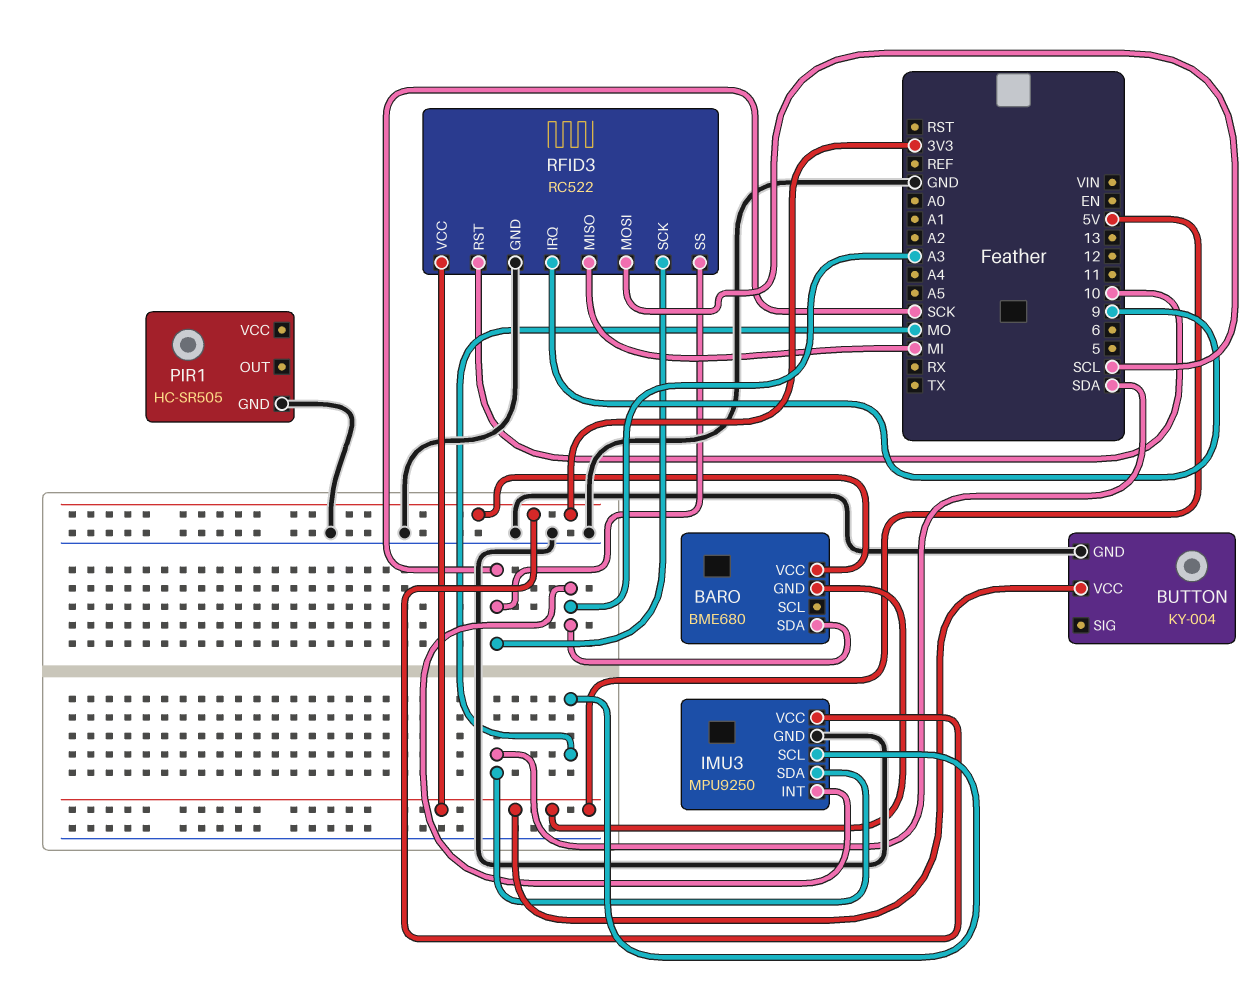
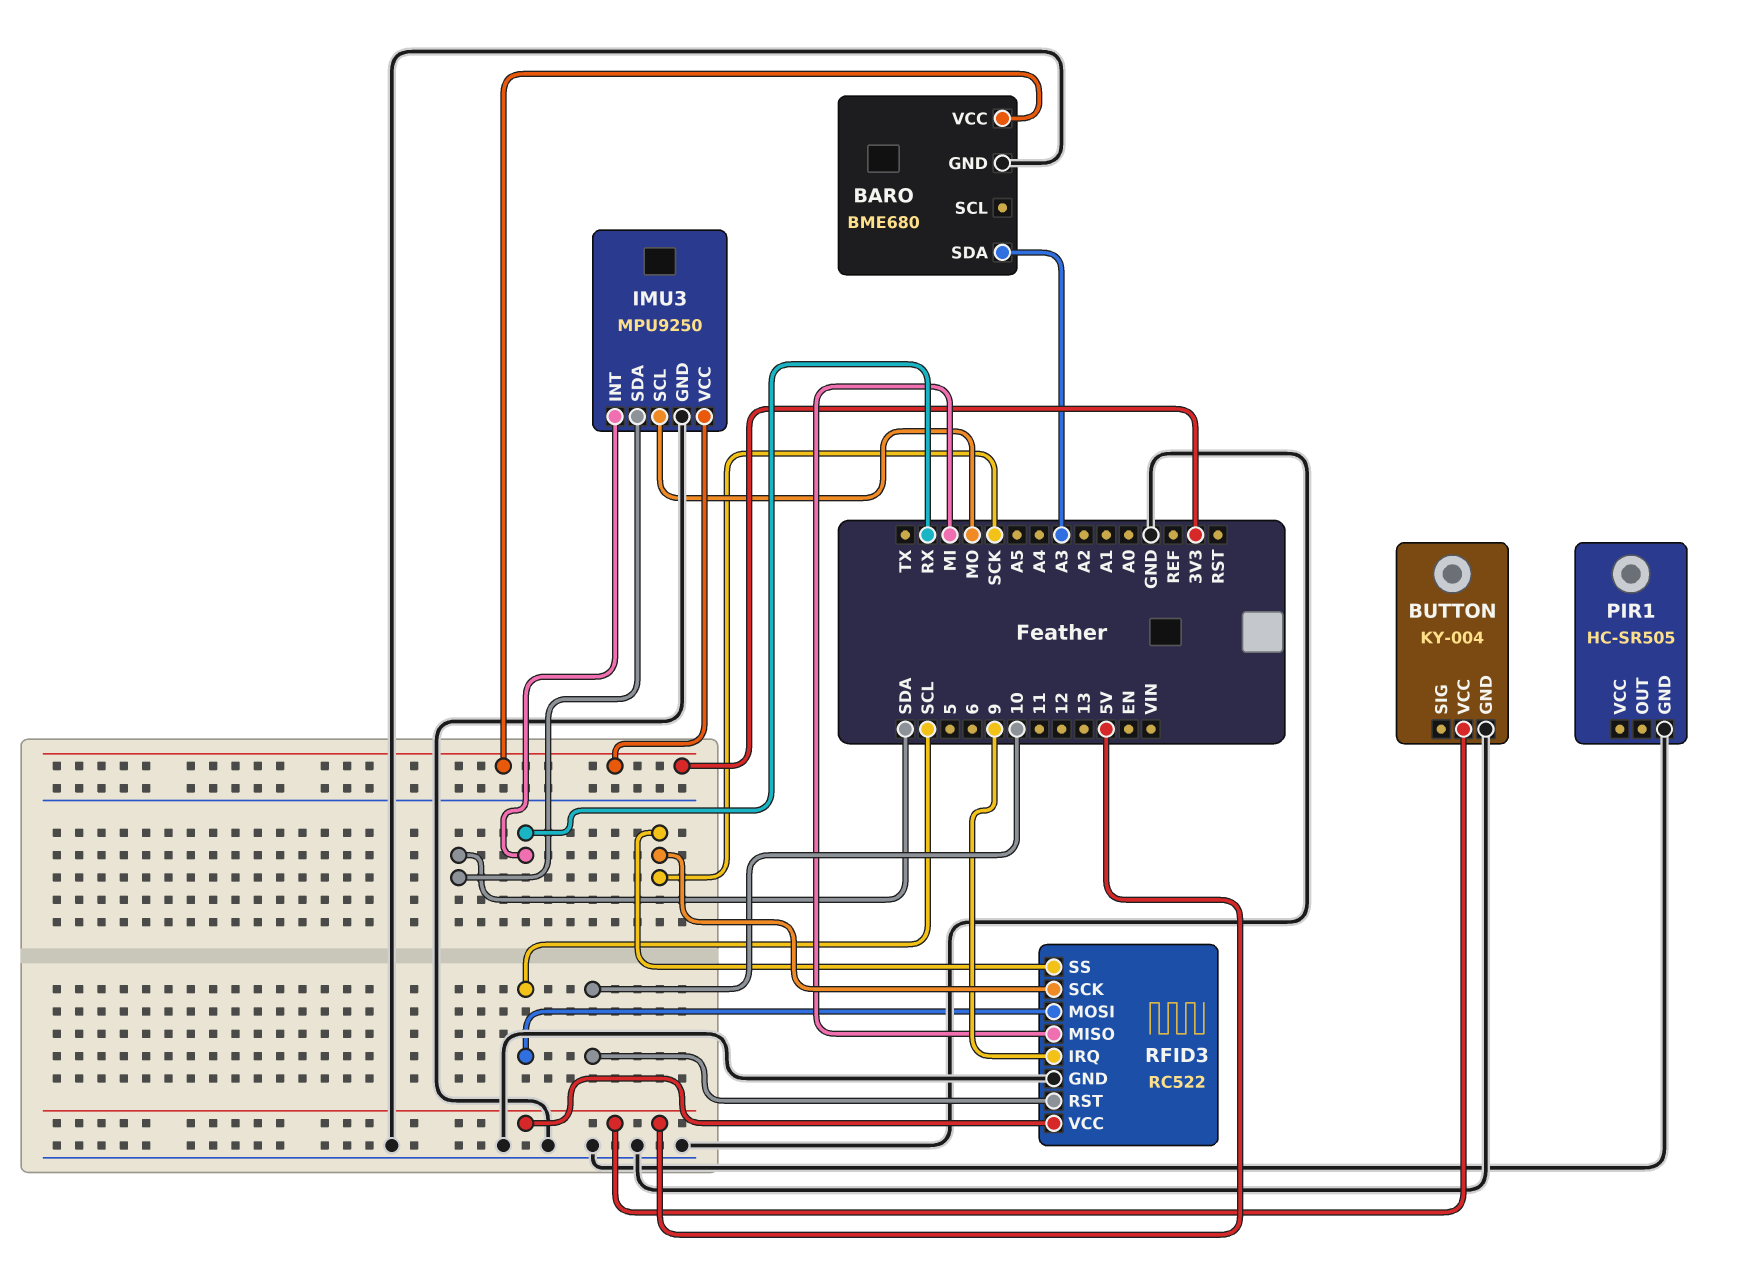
BARO pin GND: 5V -> GND
IMU3 pin INT: A3 -> RX

